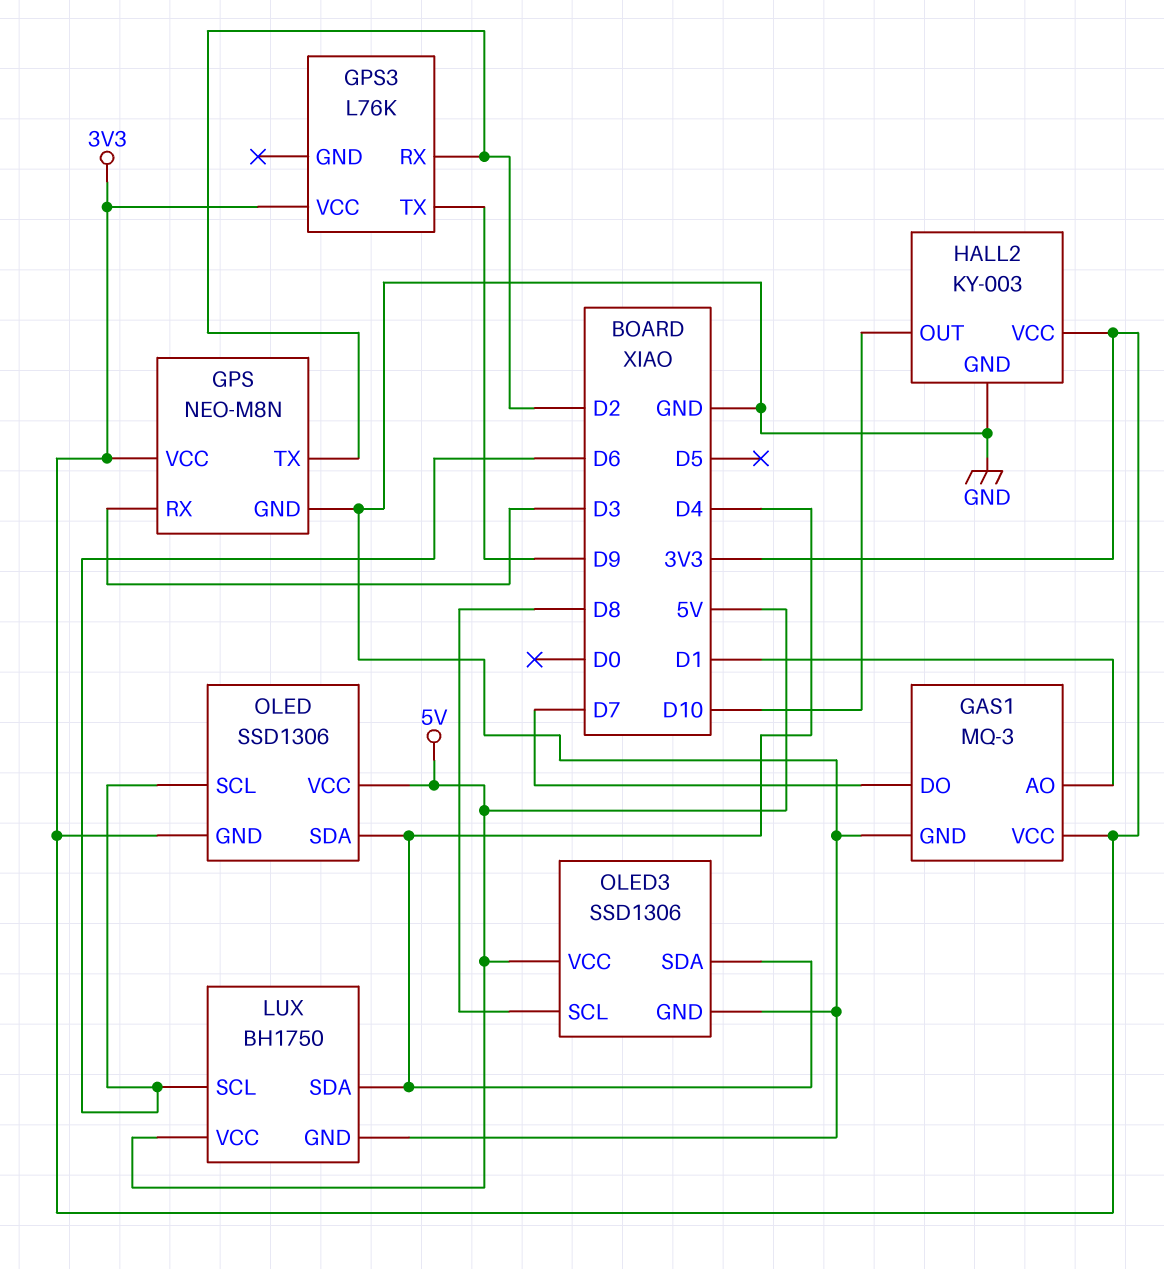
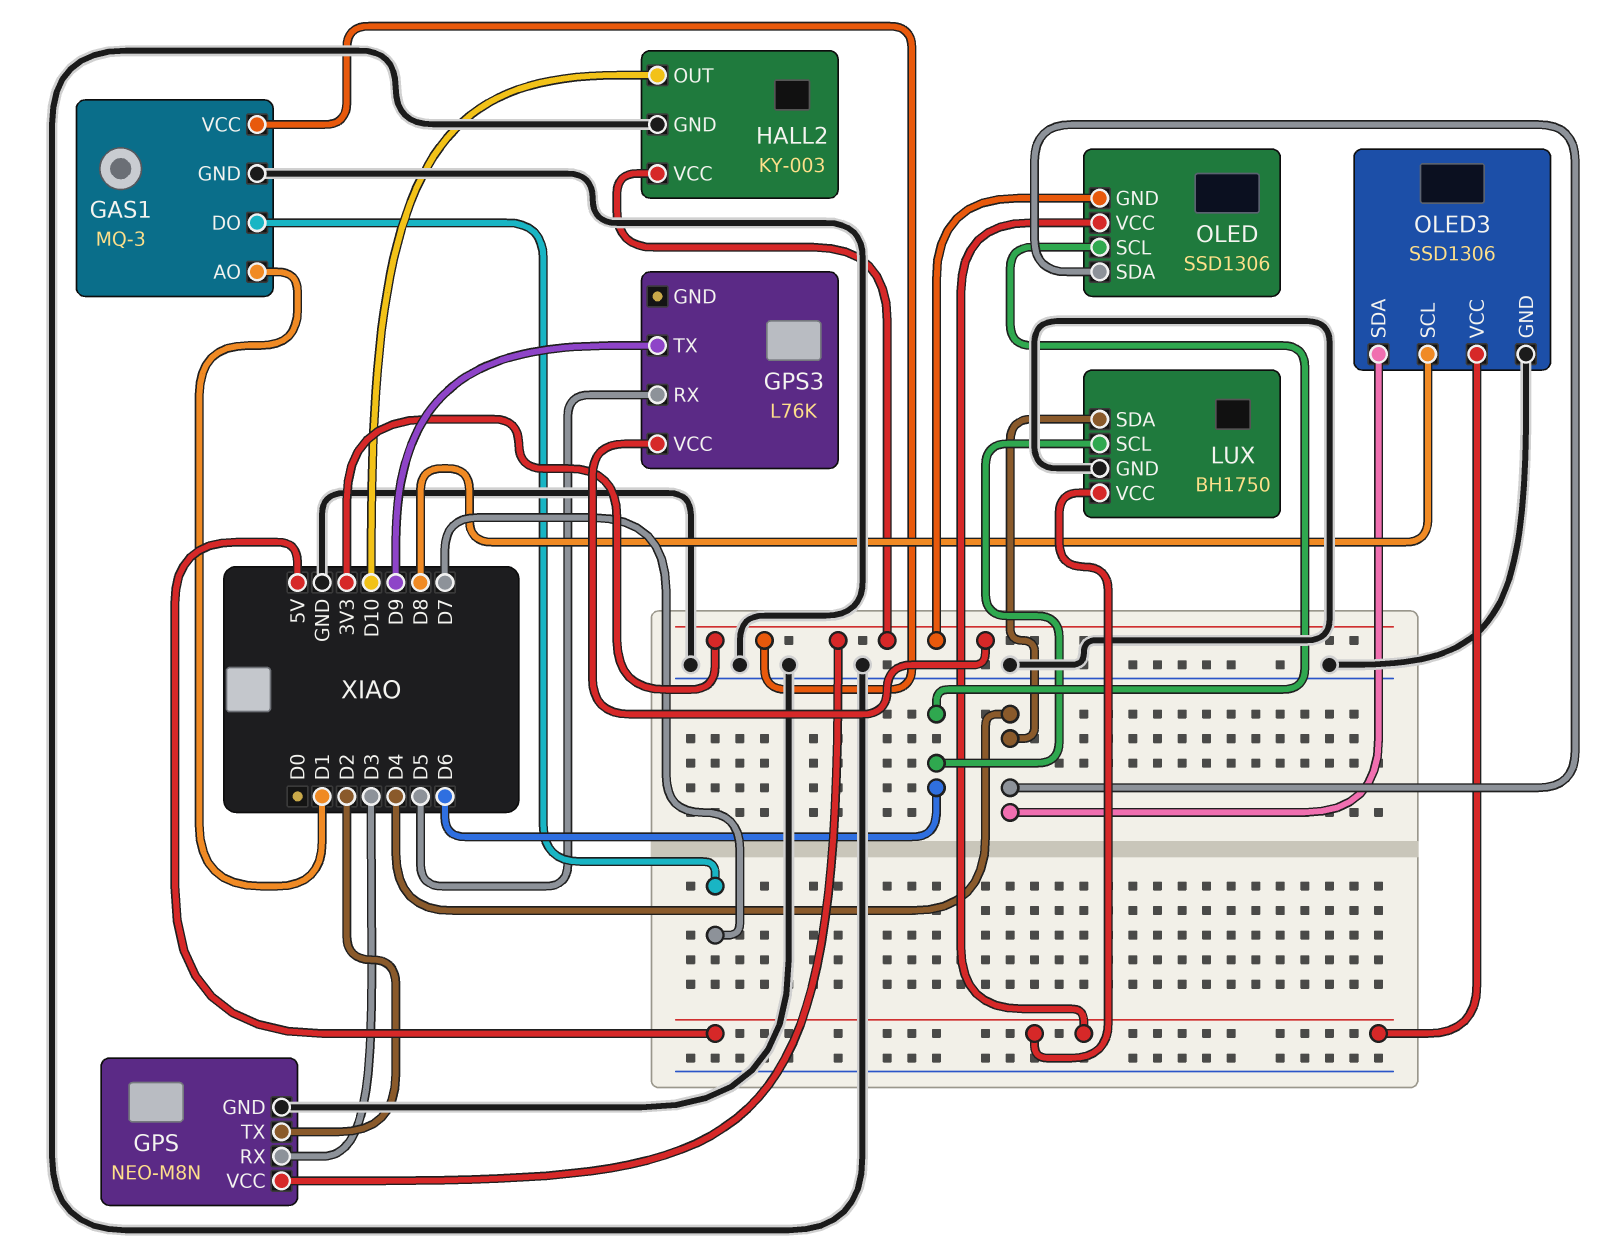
GPS3 pin RX: D2 -> D5

